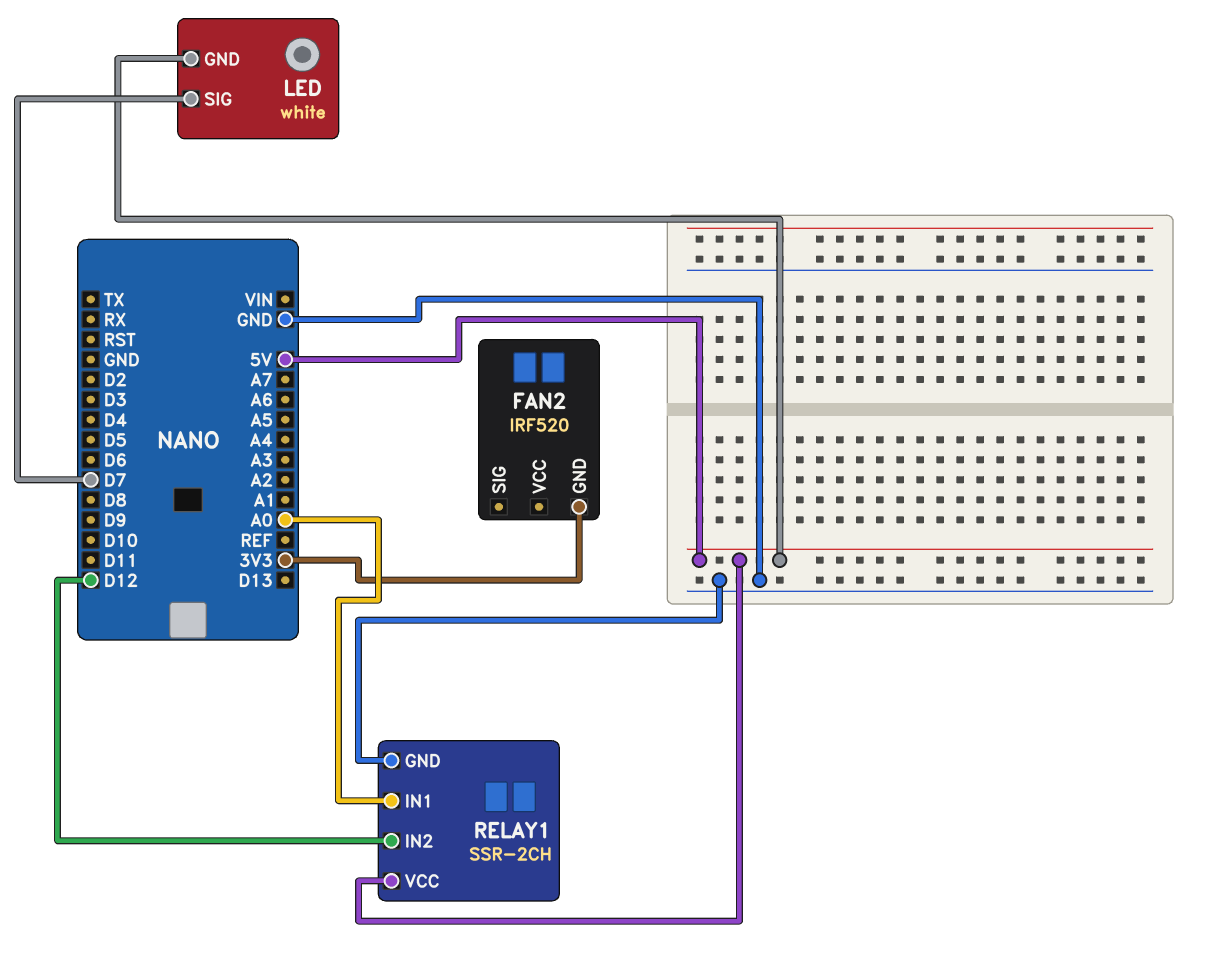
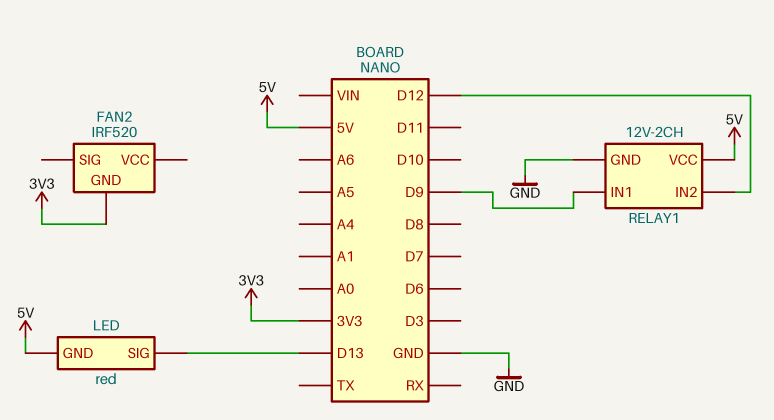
LED: white -> red
LED pin SIG: D7 -> D13
RELAY1: SSR-2CH -> 12V-2CH
RELAY1 pin IN1: A0 -> D9

